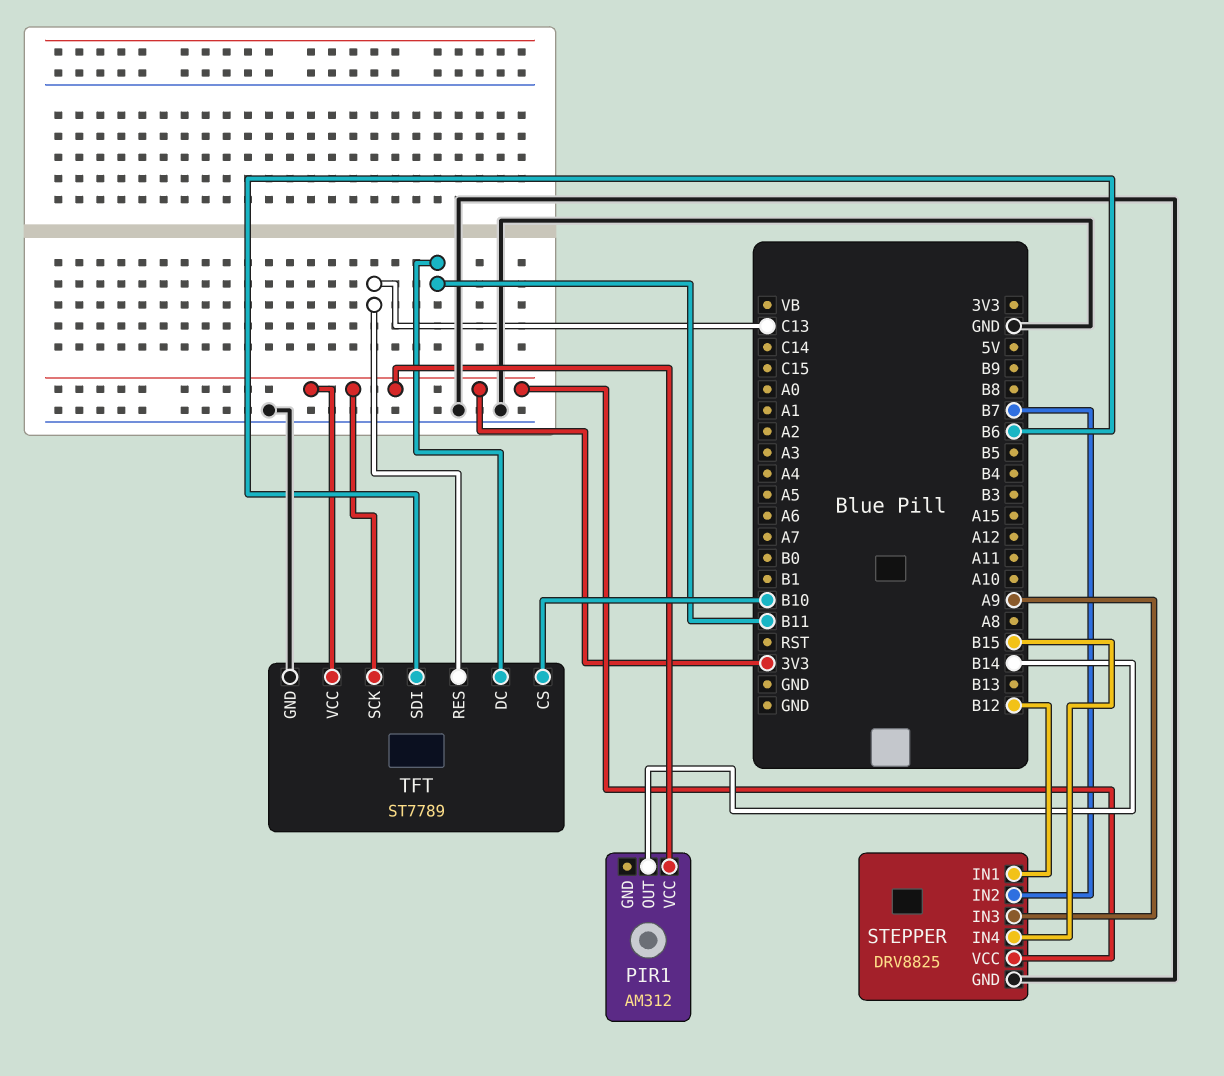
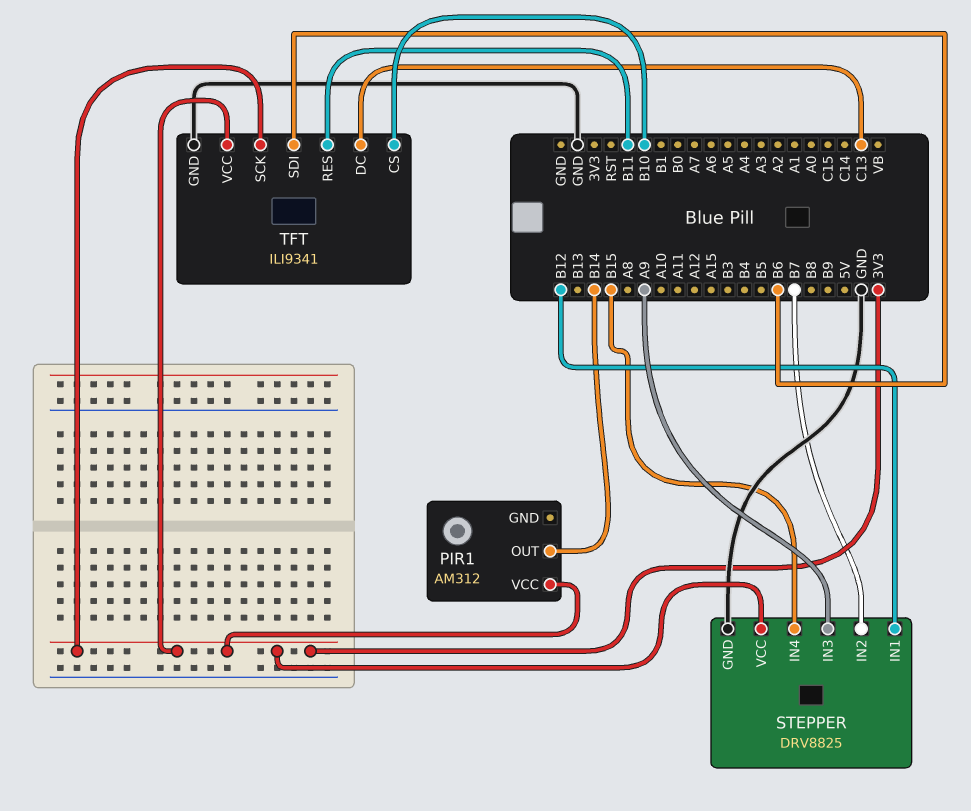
TFT: ST7789 -> ILI9341
TFT pin DC: B11 -> C13
TFT pin RES: C13 -> B11

